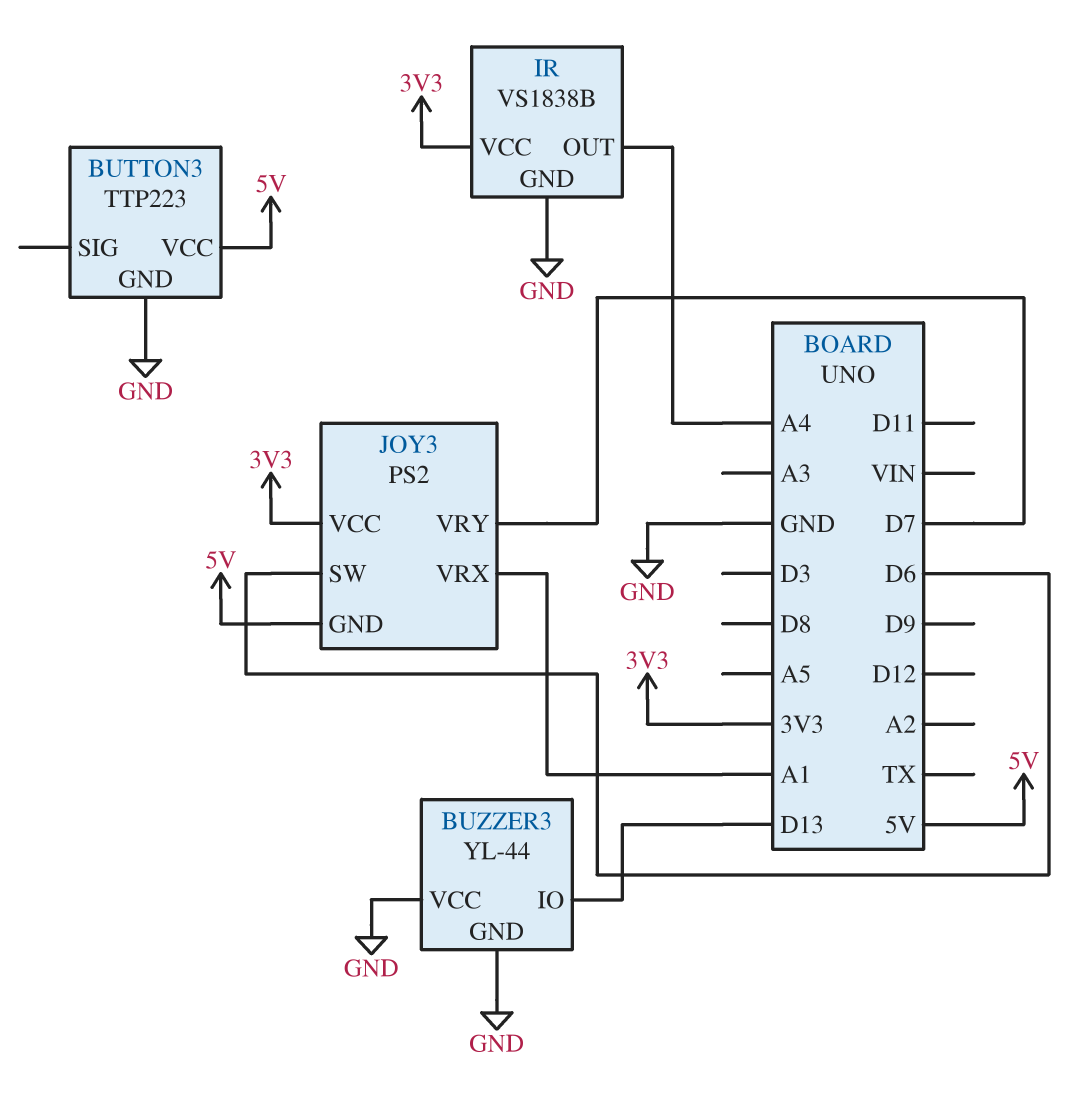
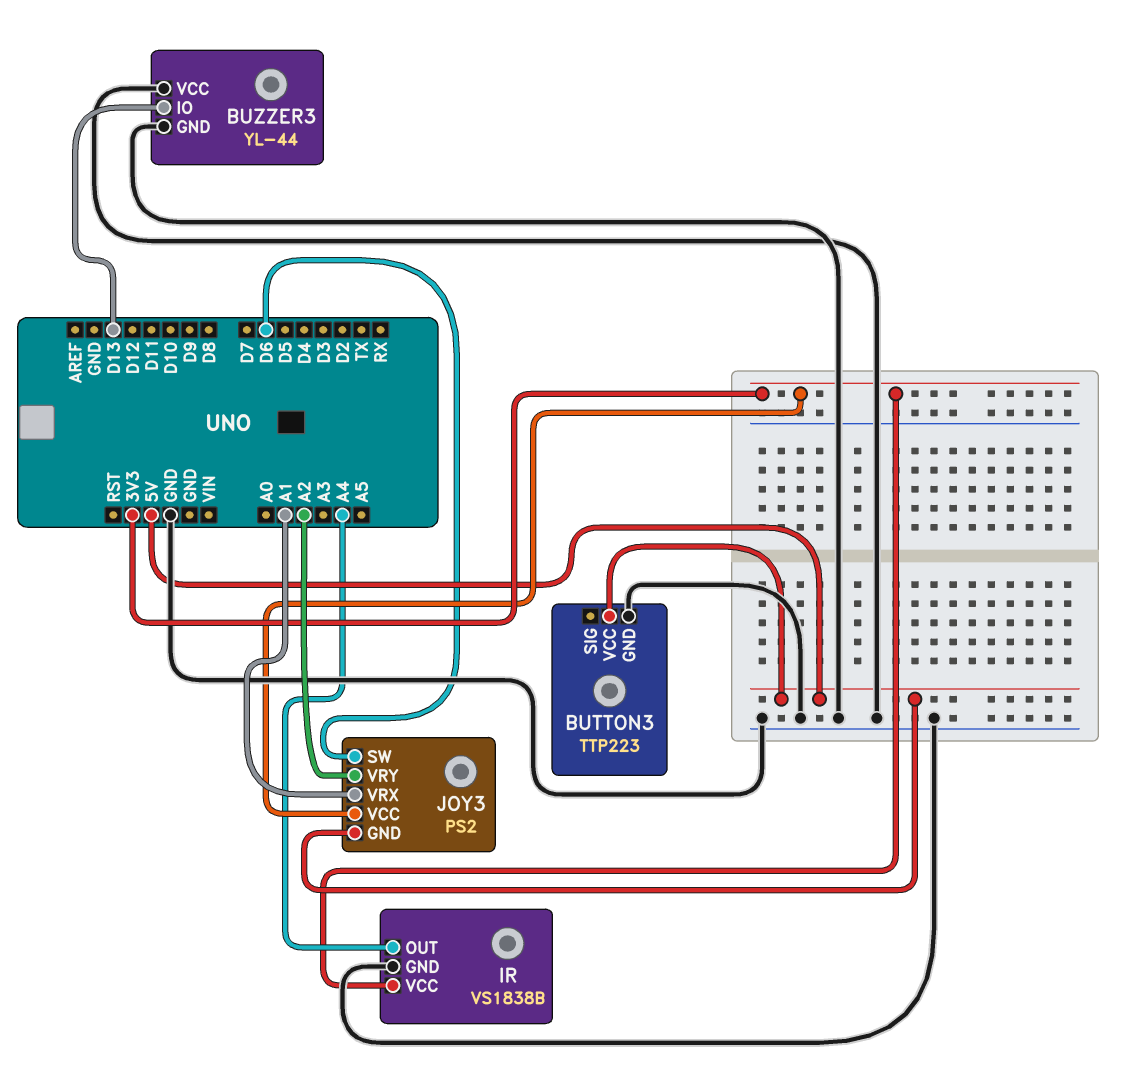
JOY3 pin VRY: D7 -> A2

